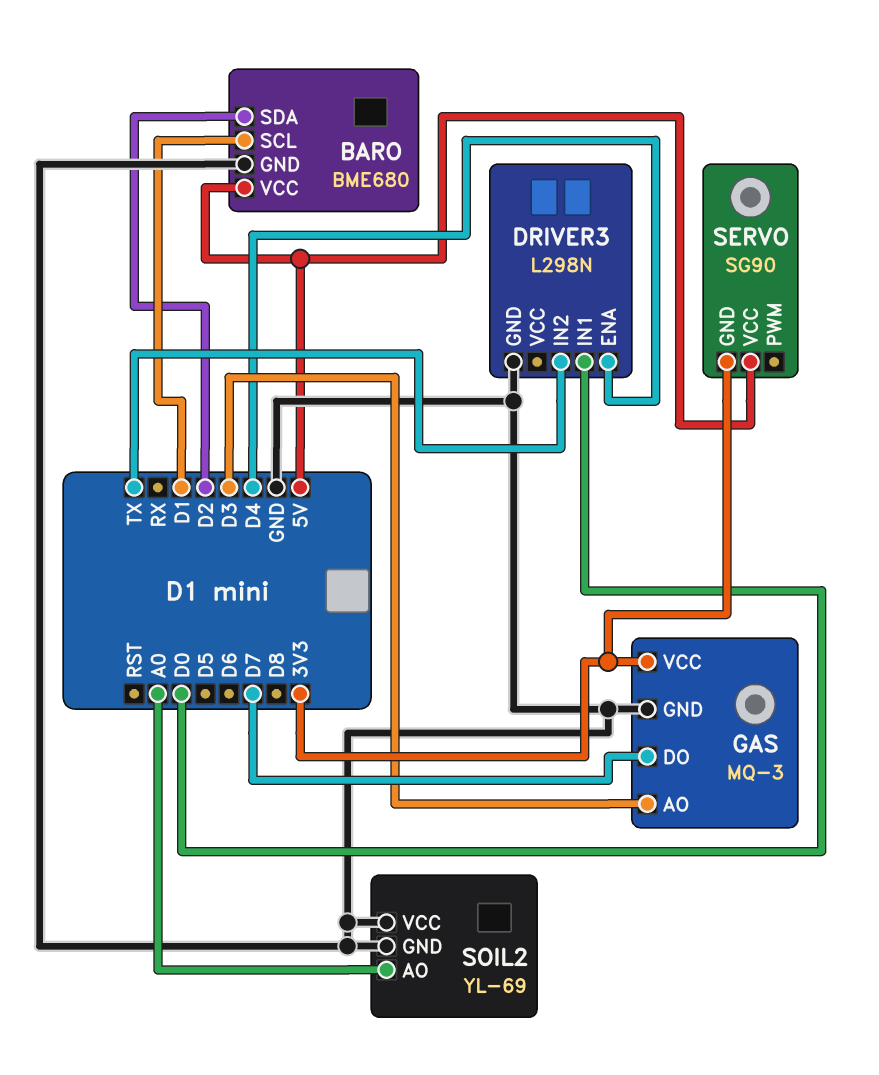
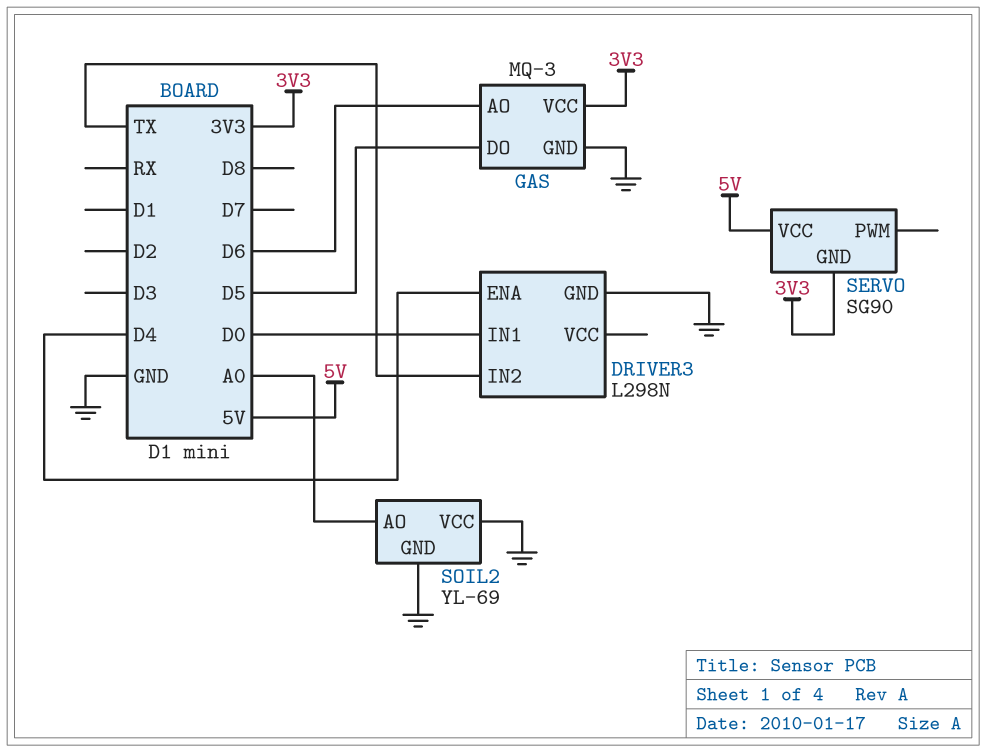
BARO: BME680 -> none
BARO pin GND: GND -> none
BARO pin SCL: D1 -> none
BARO pin SDA: D2 -> none
BARO pin VCC: 5V -> none
GAS pin AO: D3 -> D6
GAS pin DO: D7 -> D5

